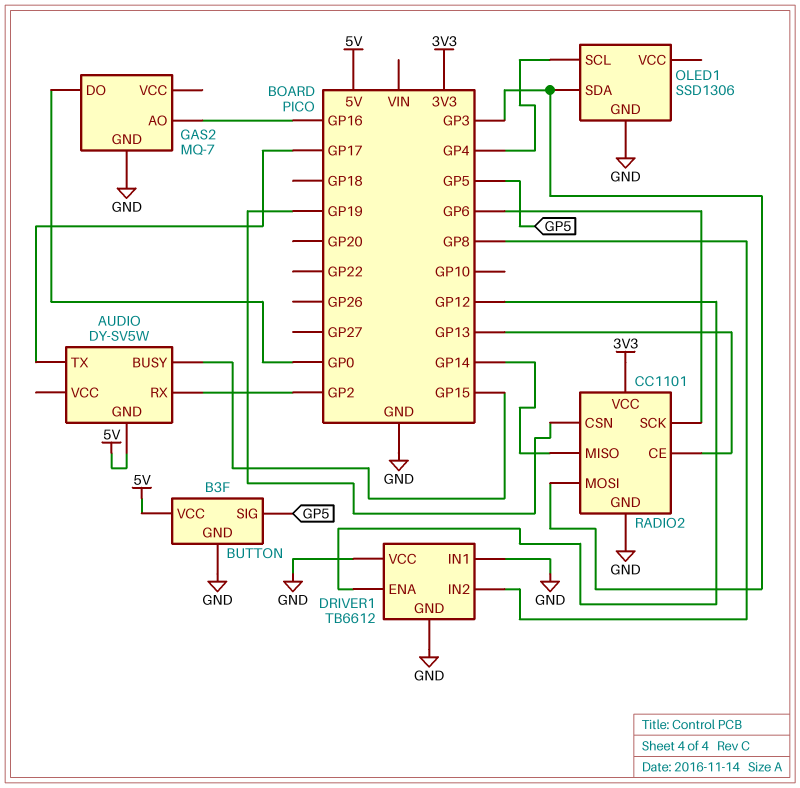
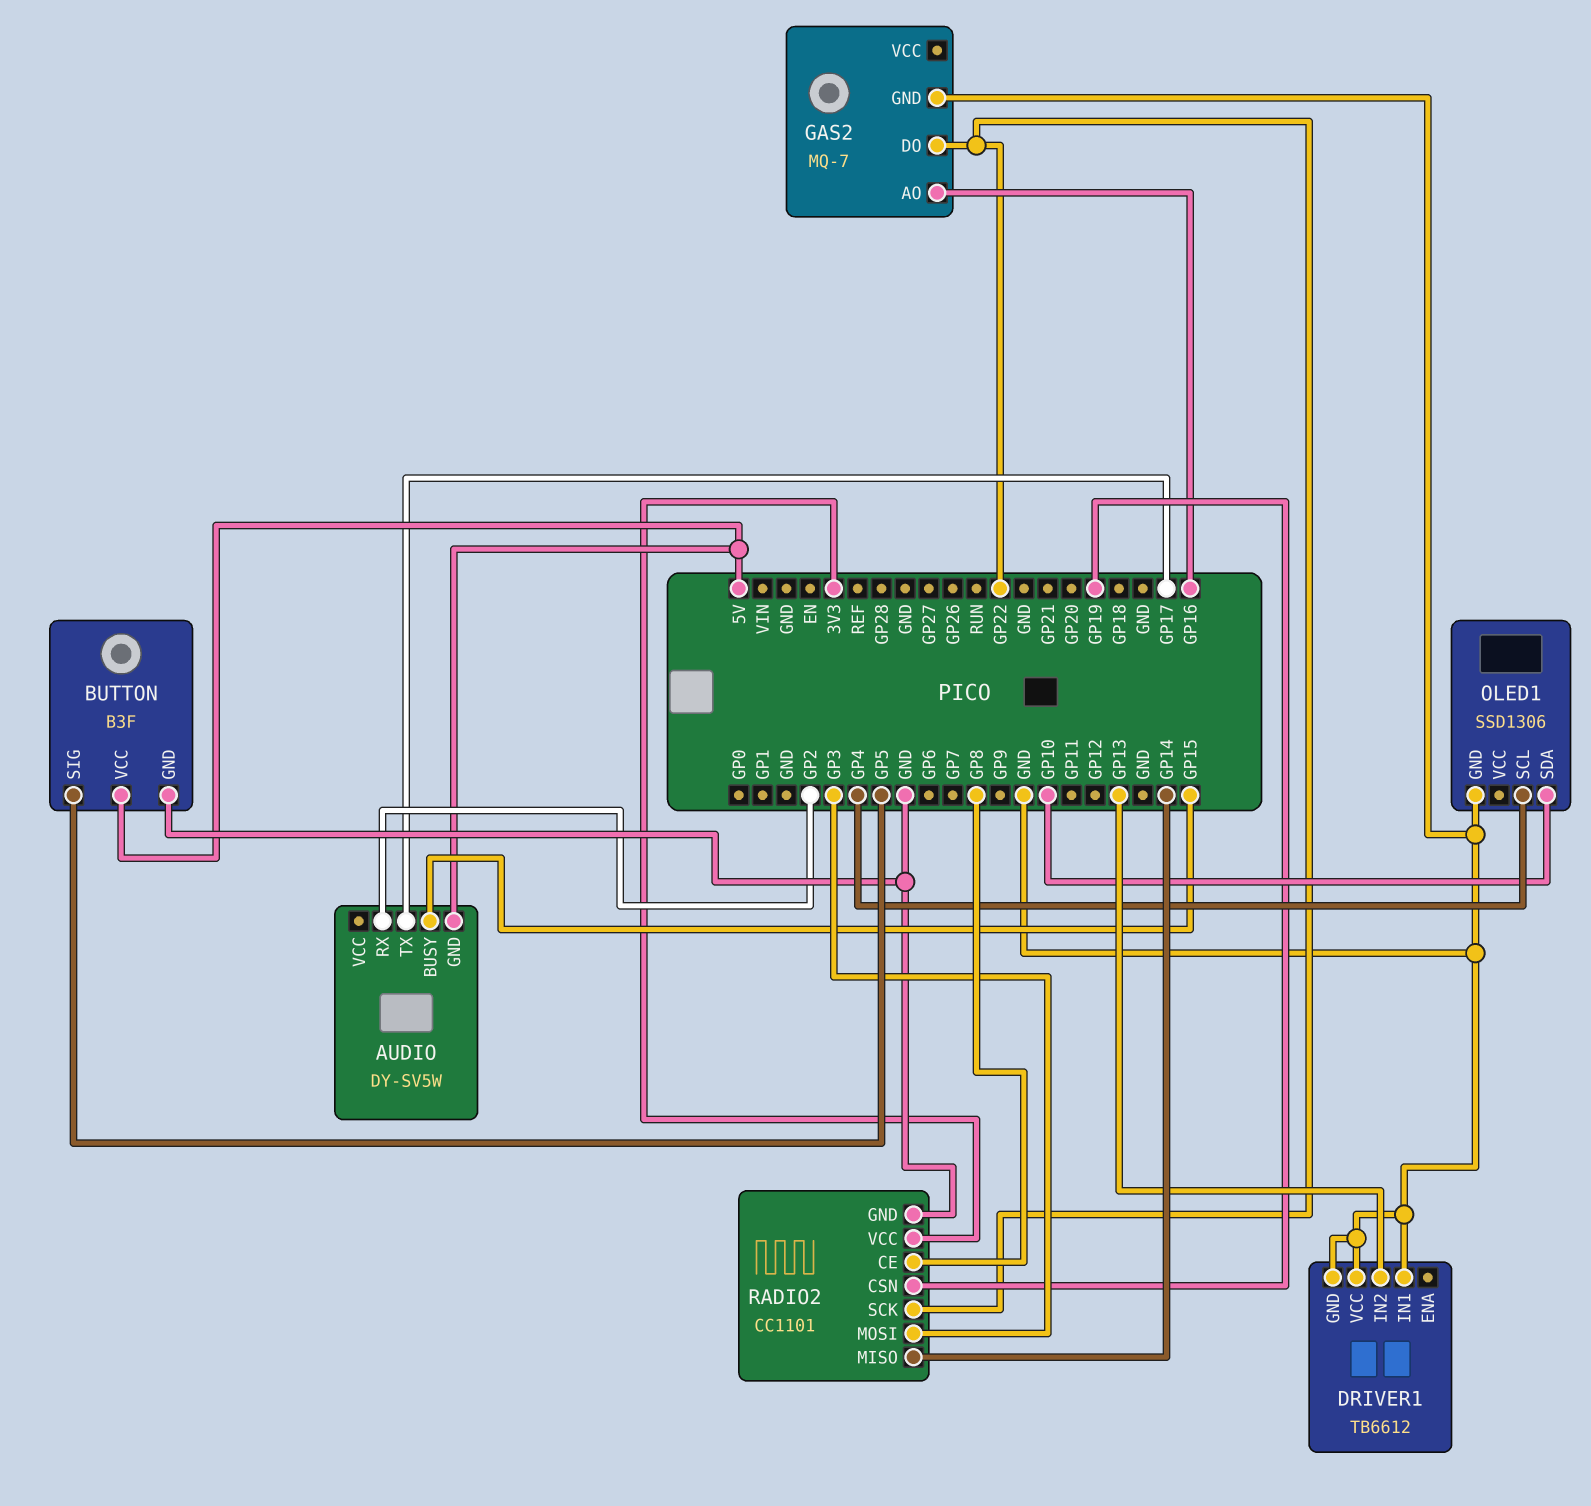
DRIVER1 pin ENA: GP12 -> none
DRIVER1 pin IN2: GP8 -> GP13
GAS2 pin DO: GP0 -> GP22
OLED1 pin SDA: GP3 -> GP10
RADIO2 pin CE: GP13 -> GP8
RADIO2 pin SCK: GP6 -> GP22

